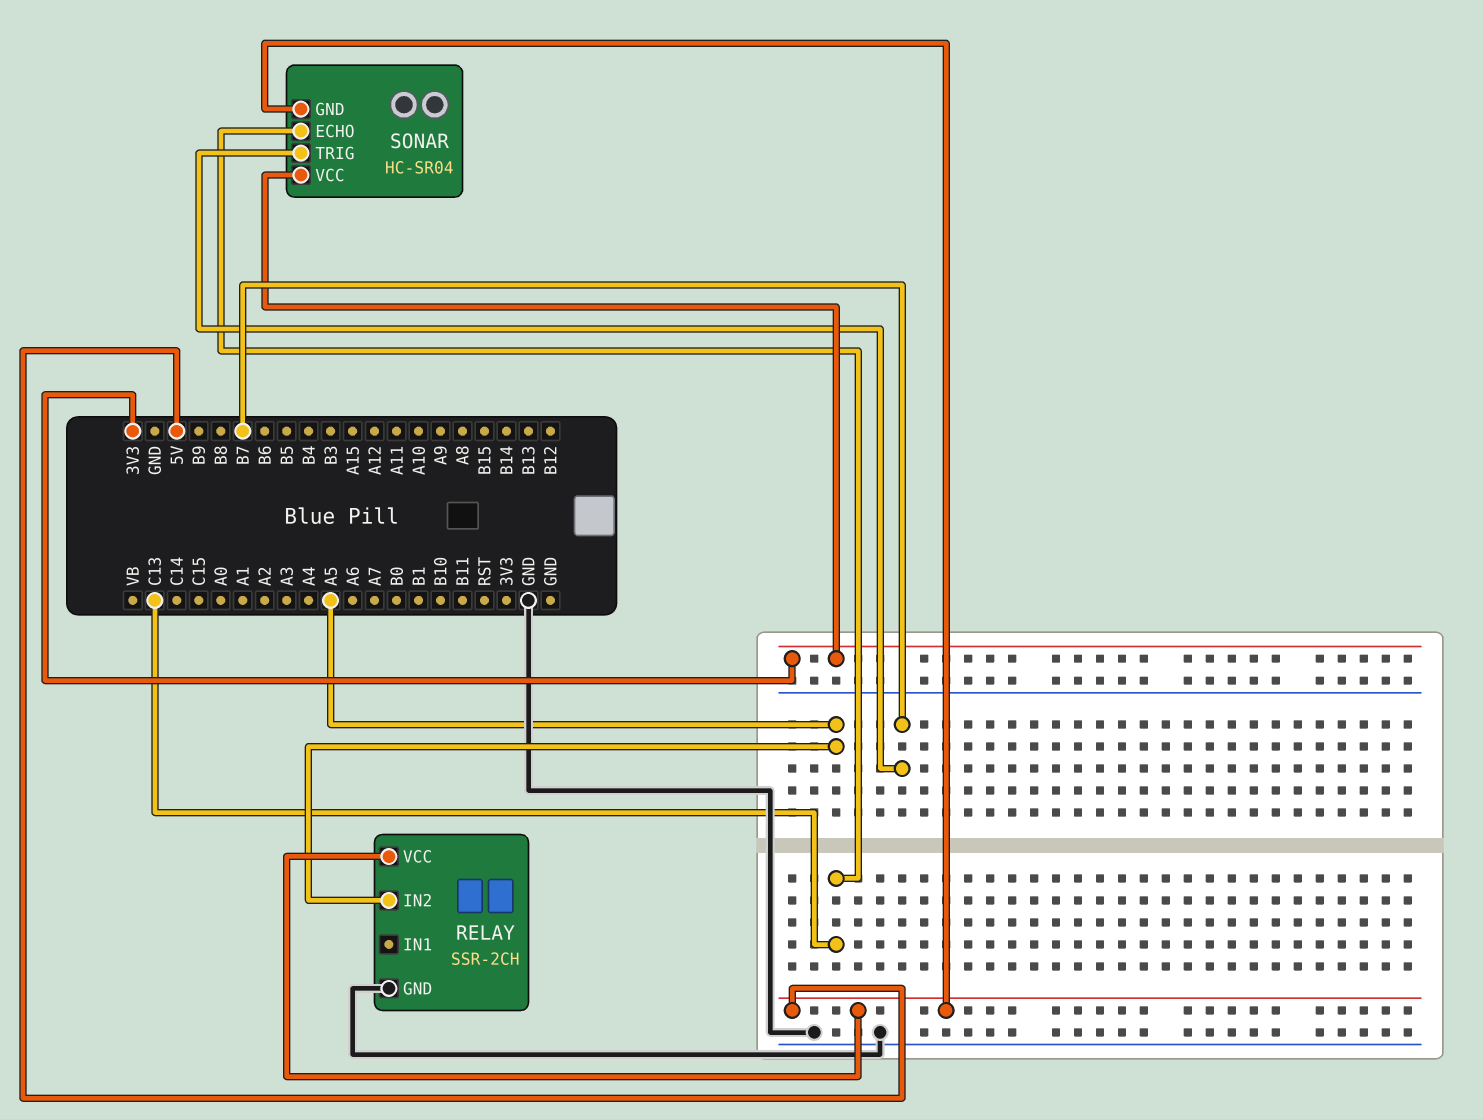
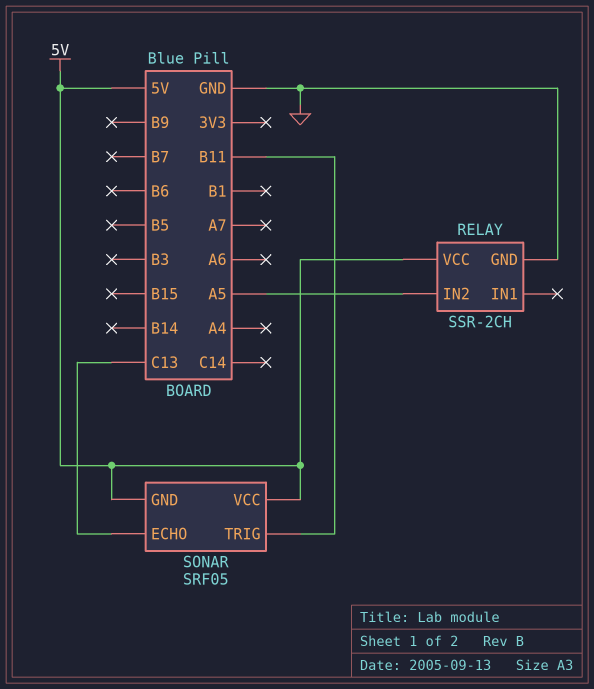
SONAR: HC-SR04 -> SRF05
SONAR pin TRIG: B7 -> B11
SONAR pin VCC: 3V3 -> 5V

